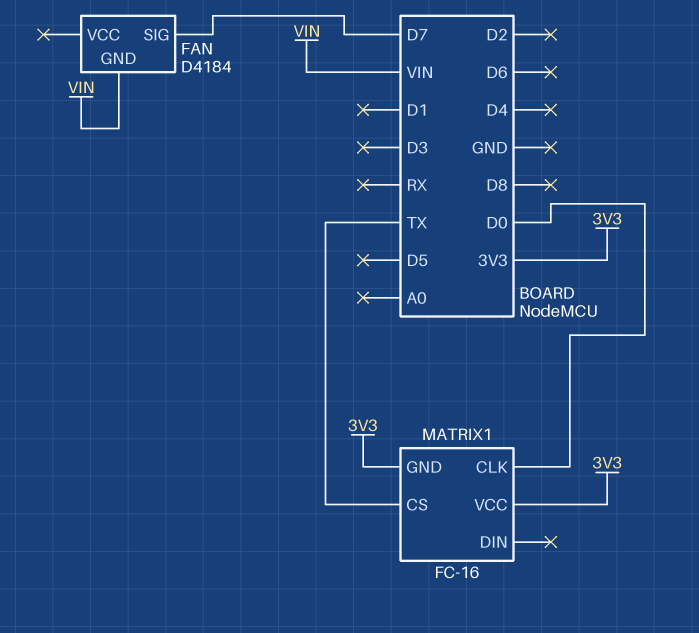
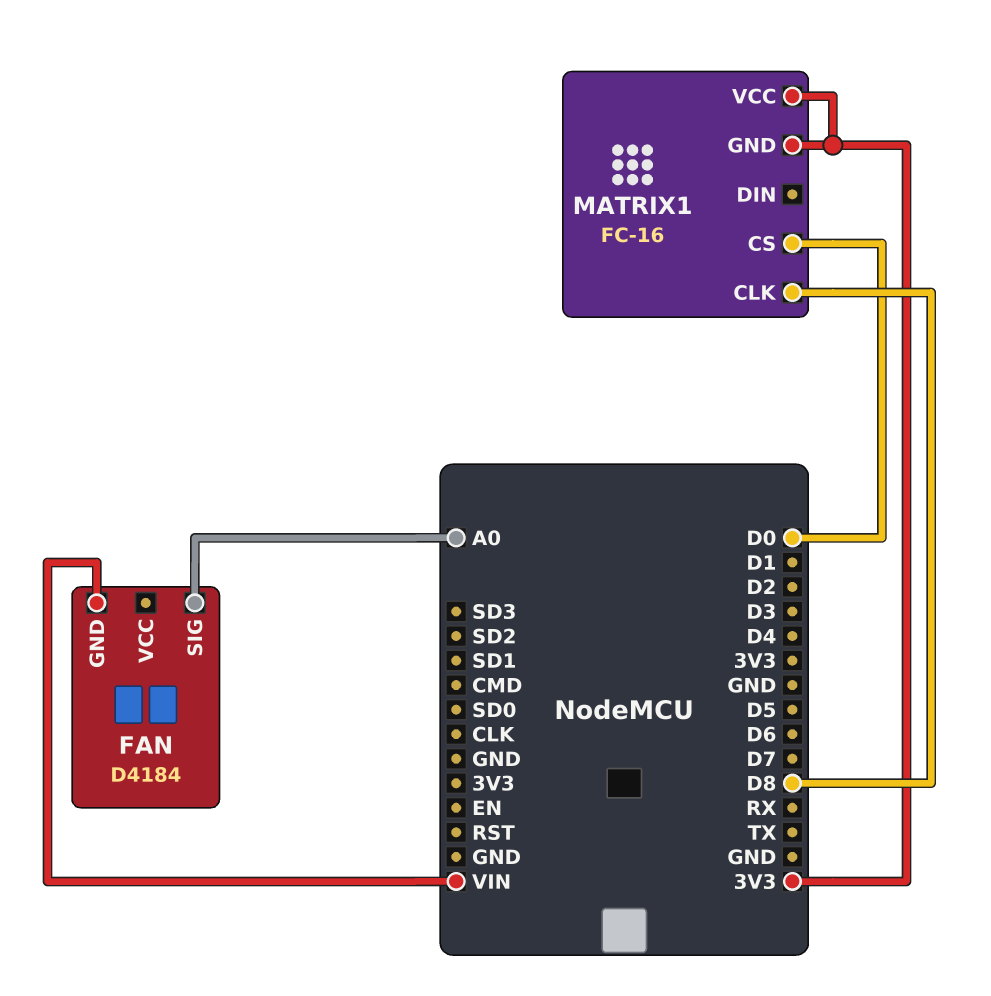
FAN pin SIG: D7 -> A0
MATRIX1 pin CLK: D0 -> D8
MATRIX1 pin CS: TX -> D0

